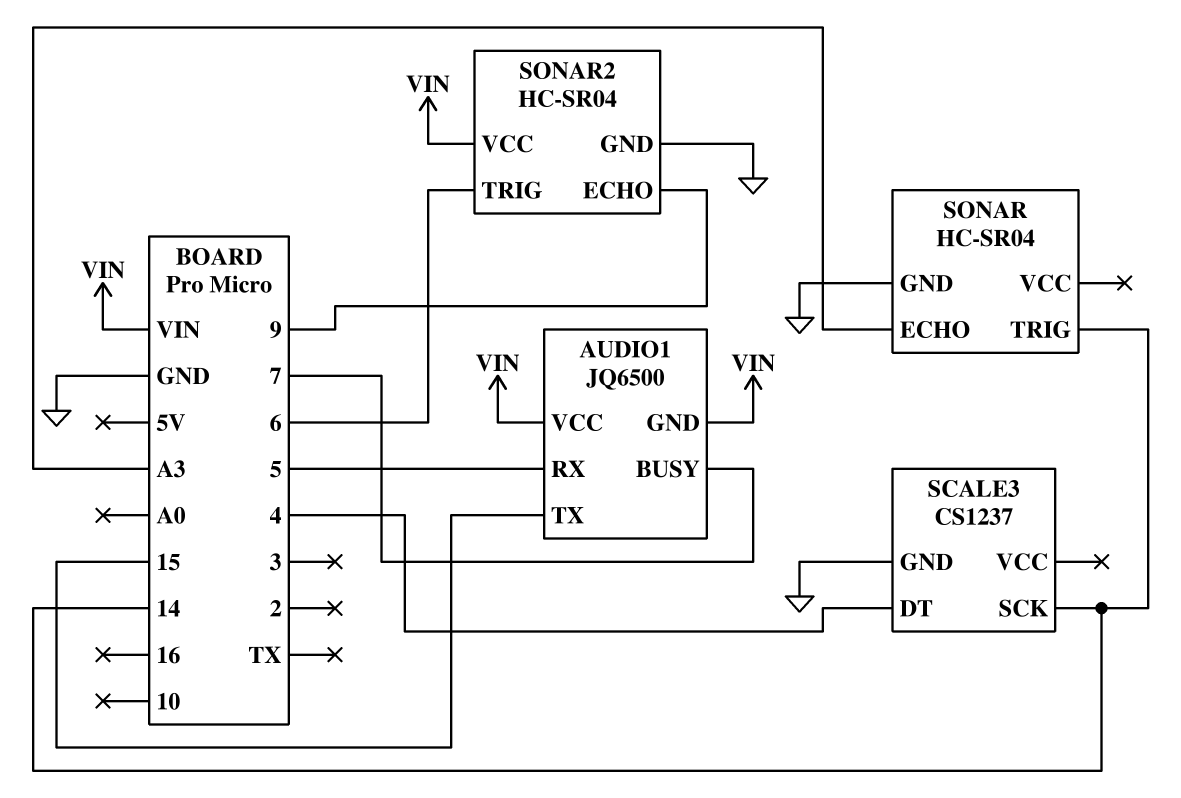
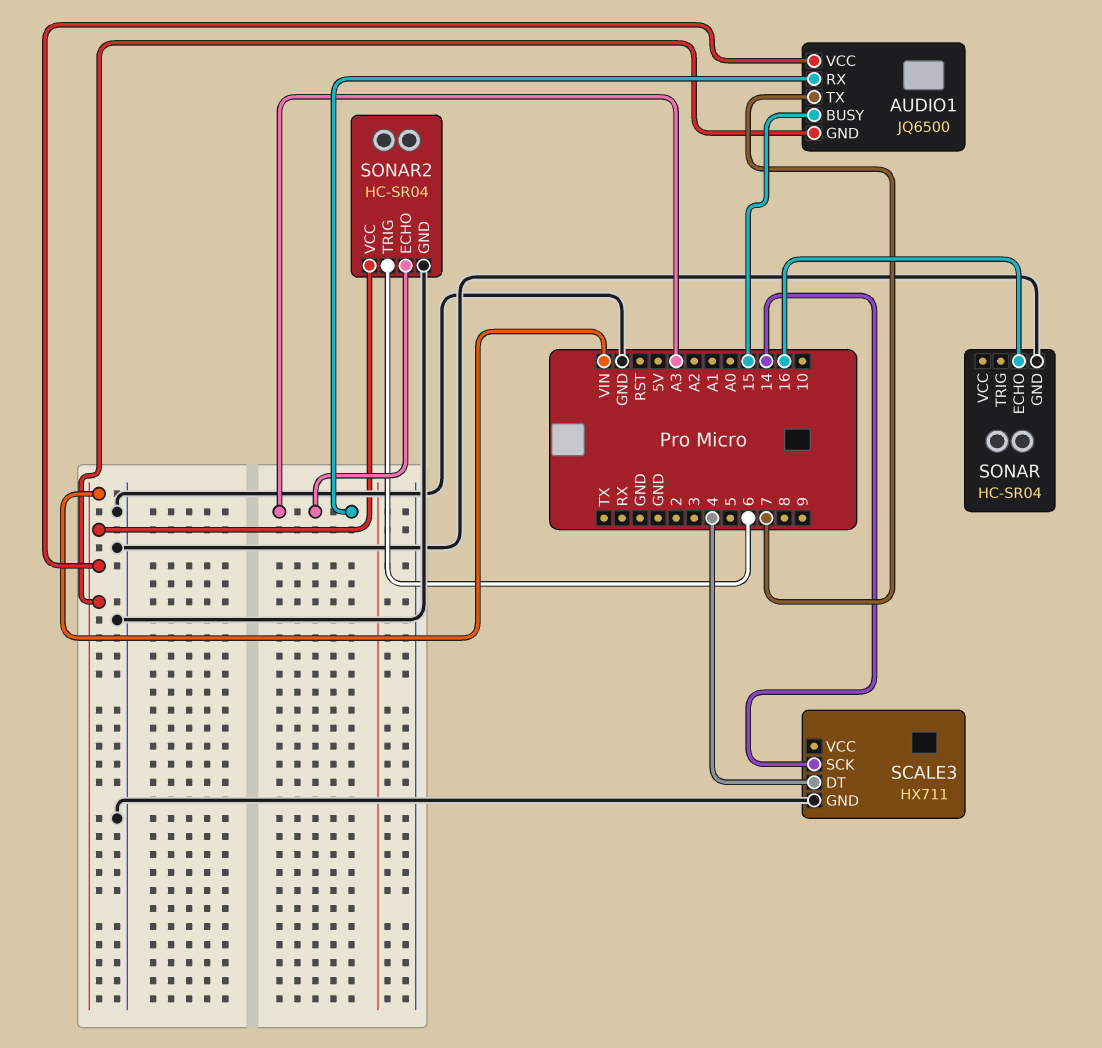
AUDIO1 pin BUSY: 7 -> 15
AUDIO1 pin RX: 5 -> A3
AUDIO1 pin TX: 15 -> 7
SCALE3: CS1237 -> HX711
SONAR pin ECHO: A3 -> 16
SONAR pin TRIG: 14 -> none
SONAR2 pin ECHO: 9 -> A3

